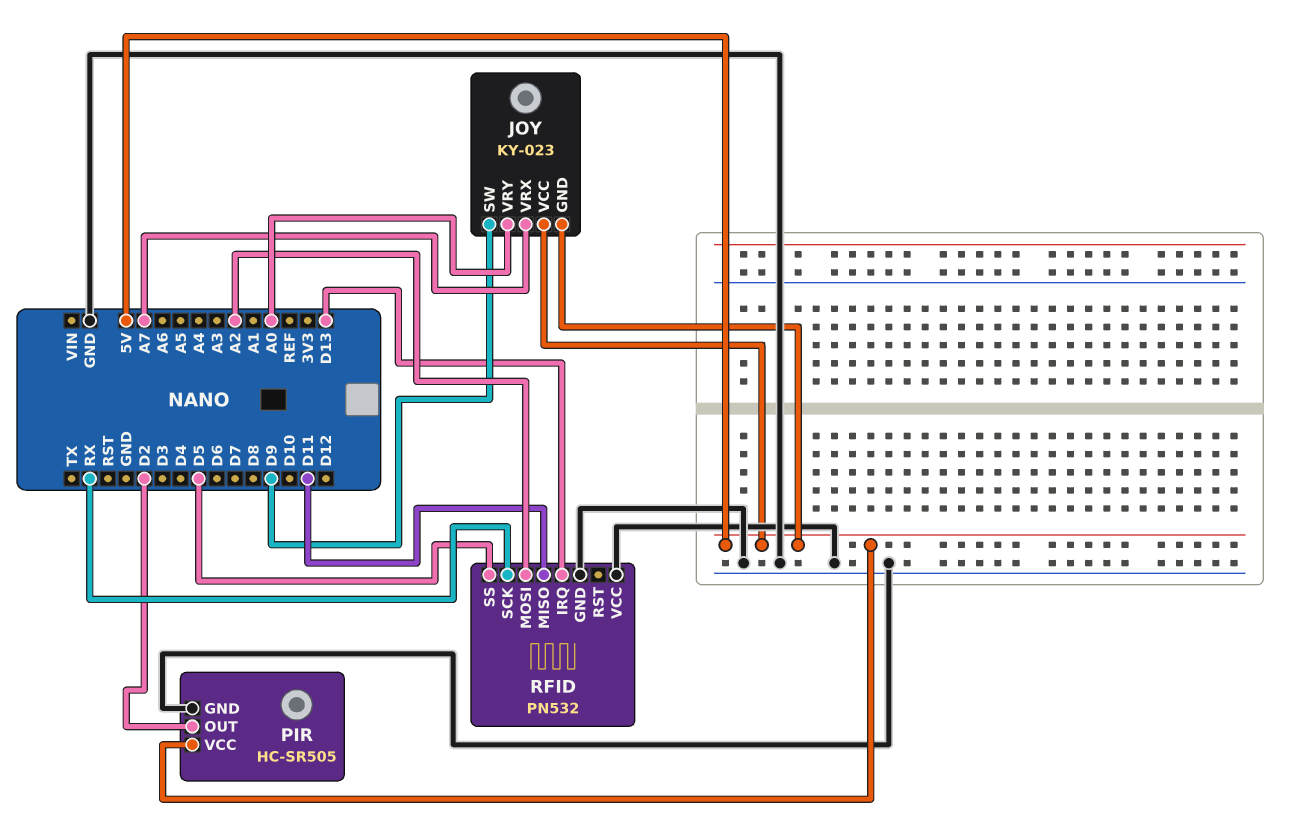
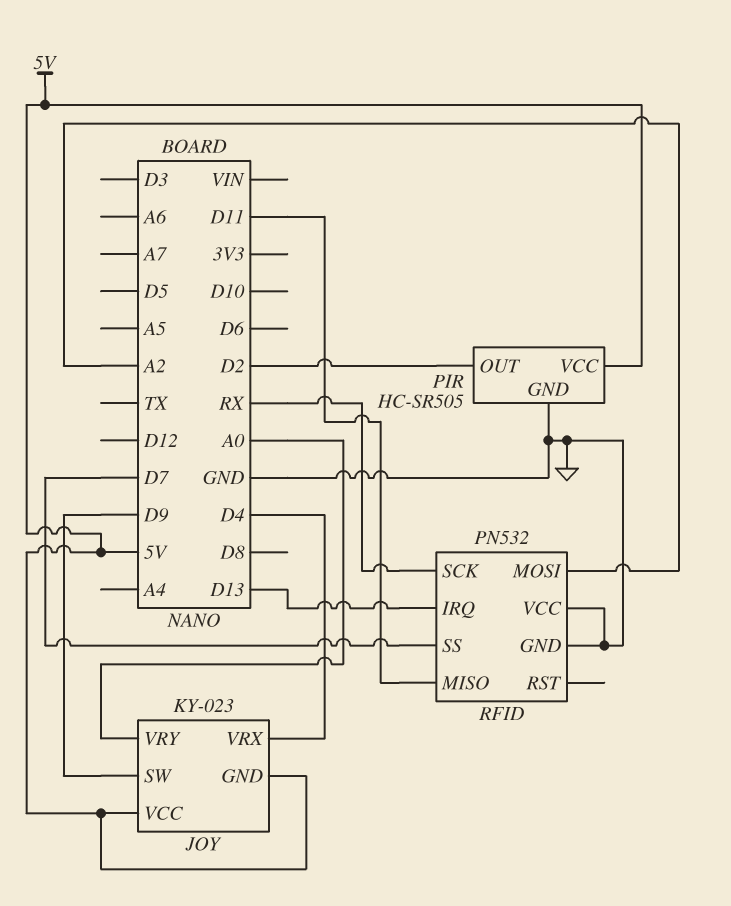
JOY pin VRX: A7 -> D4
RFID pin SS: D5 -> D7

